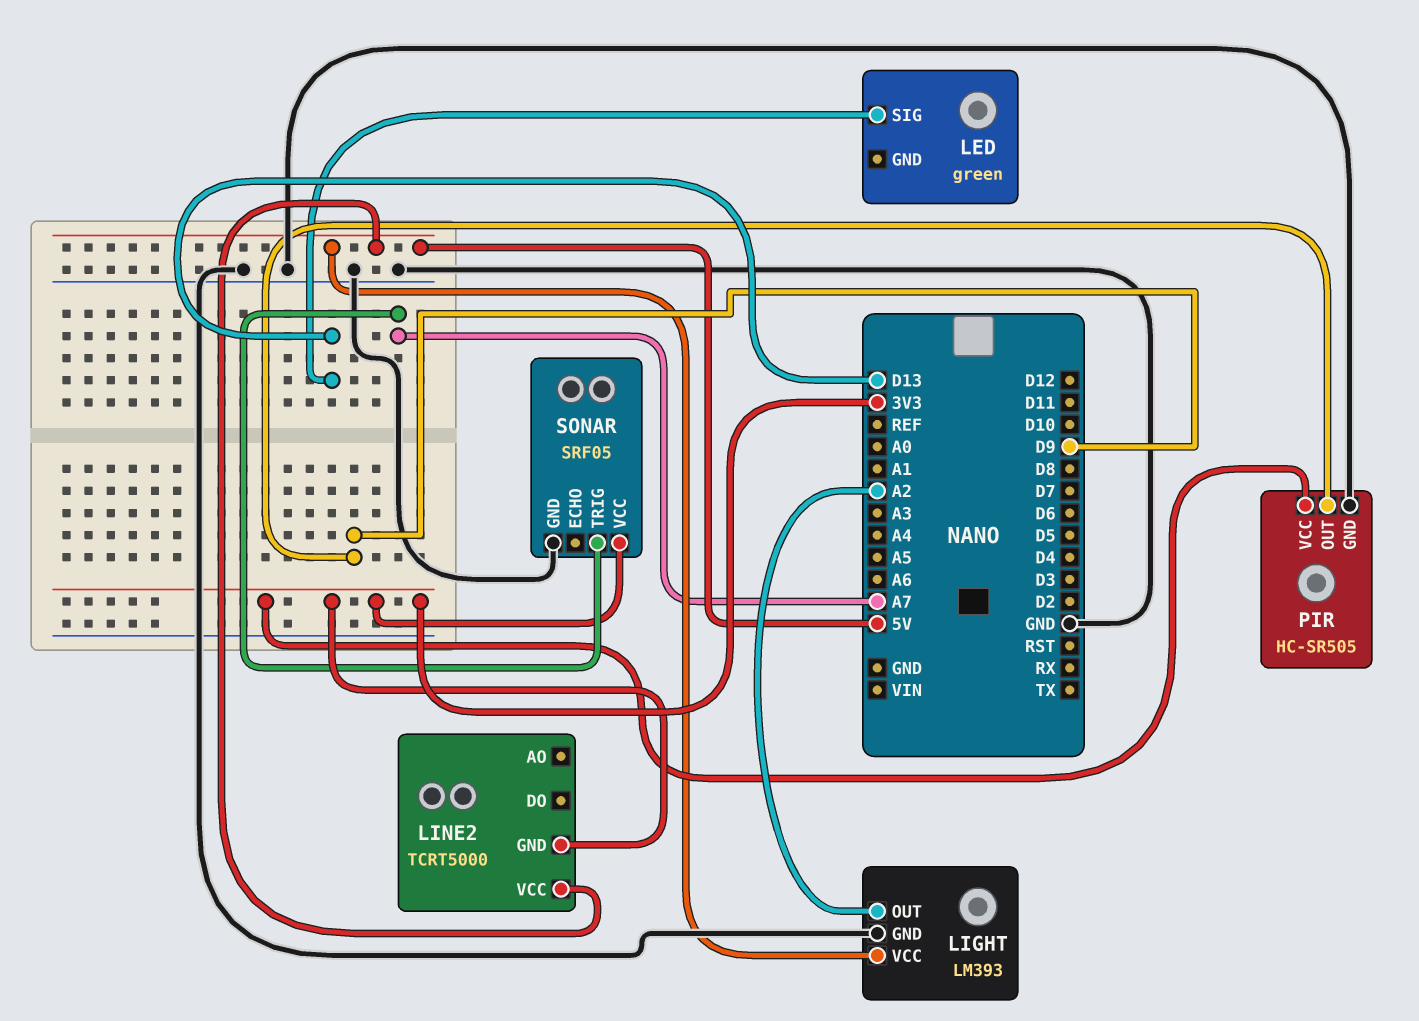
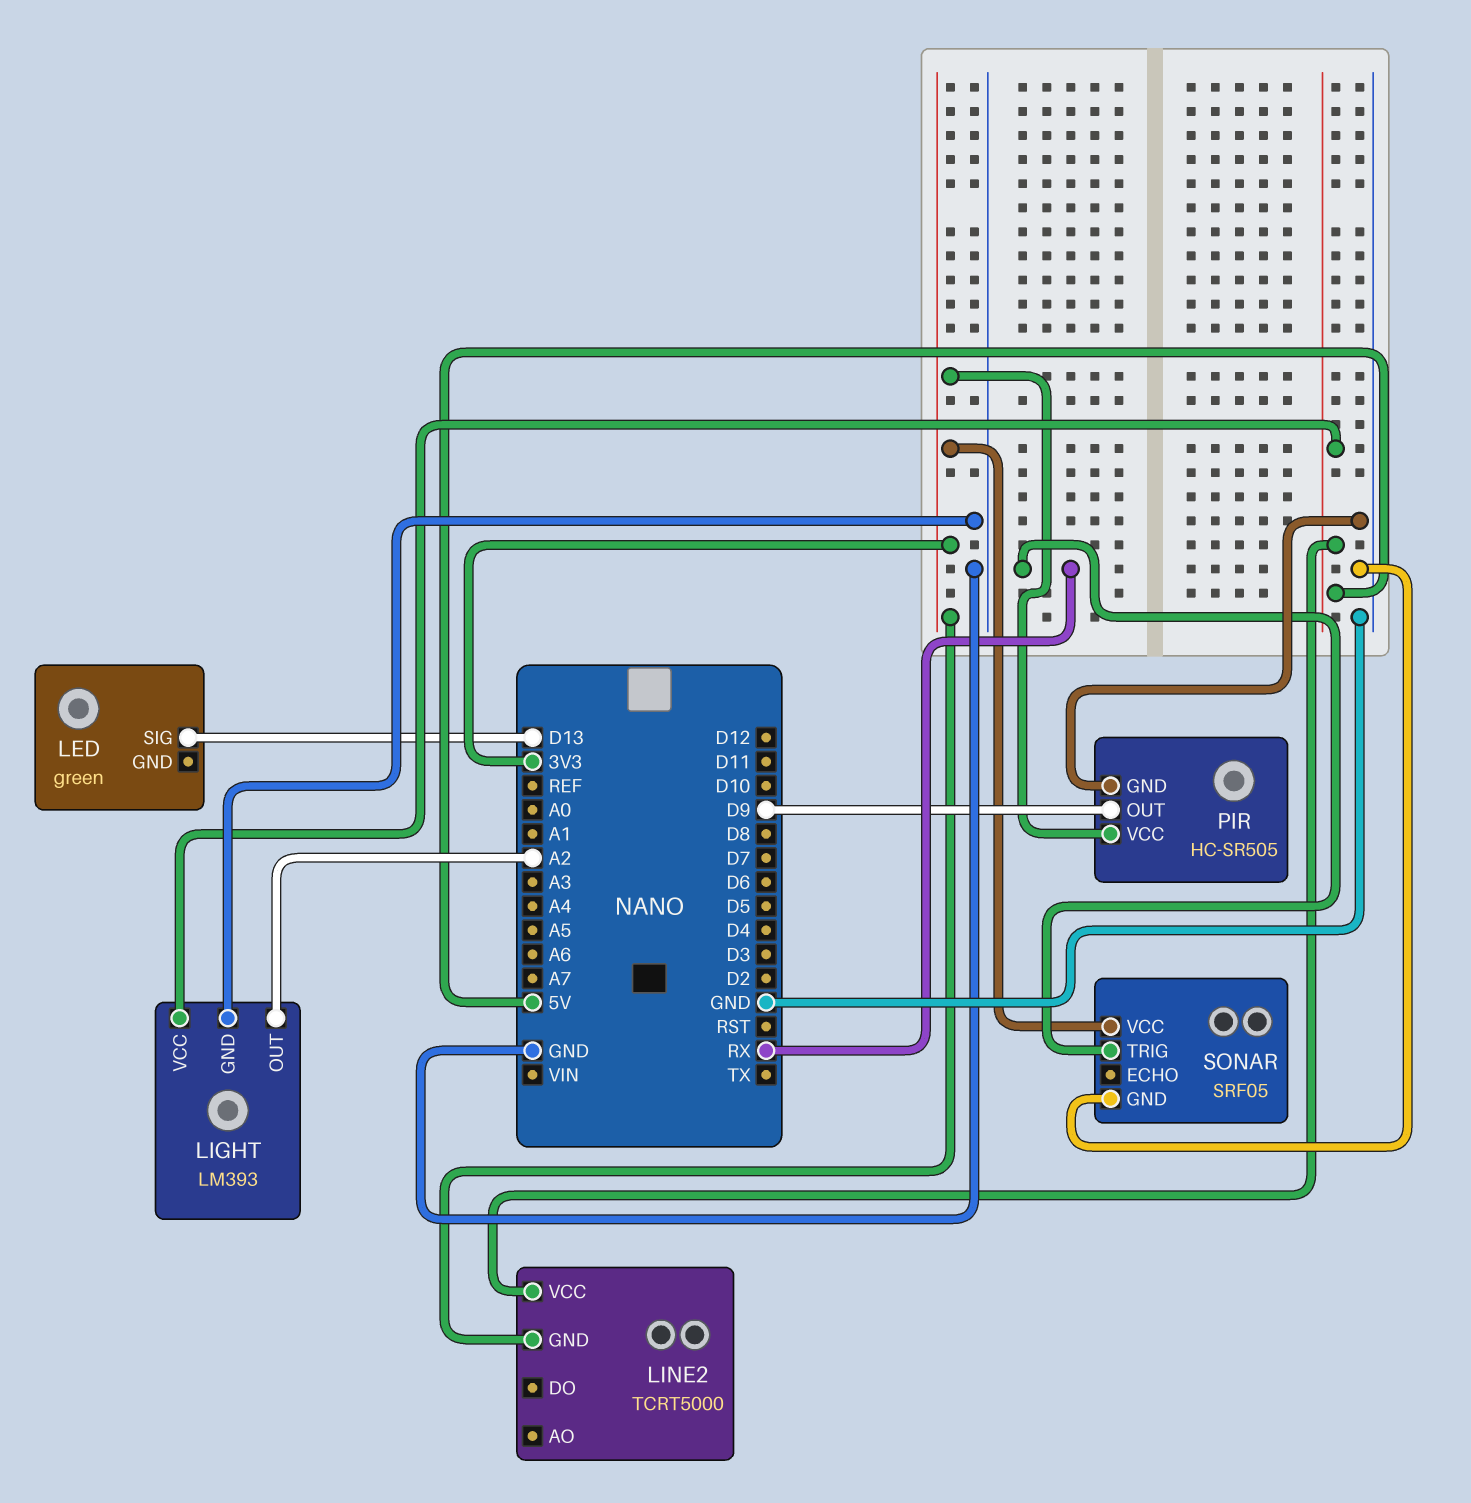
SONAR pin TRIG: A7 -> RX

